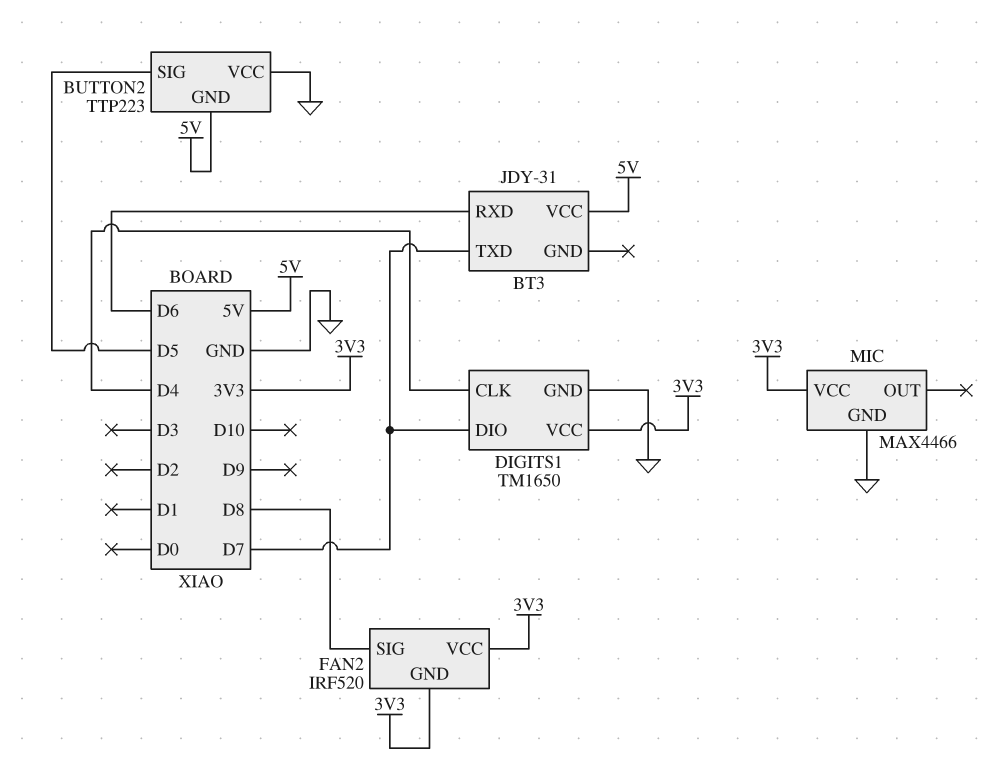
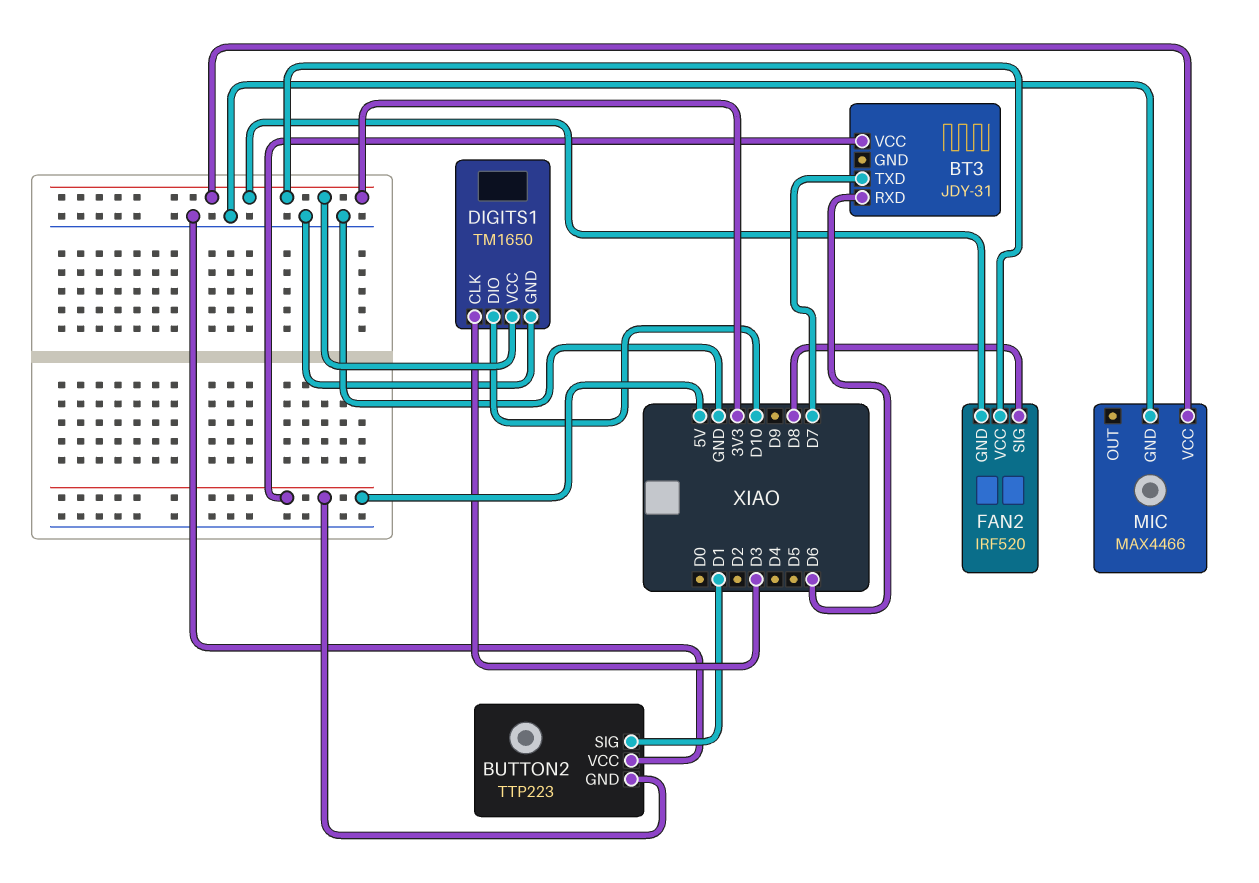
BUTTON2 pin SIG: D5 -> D1
DIGITS1 pin CLK: D4 -> D3
DIGITS1 pin DIO: D7 -> D10

